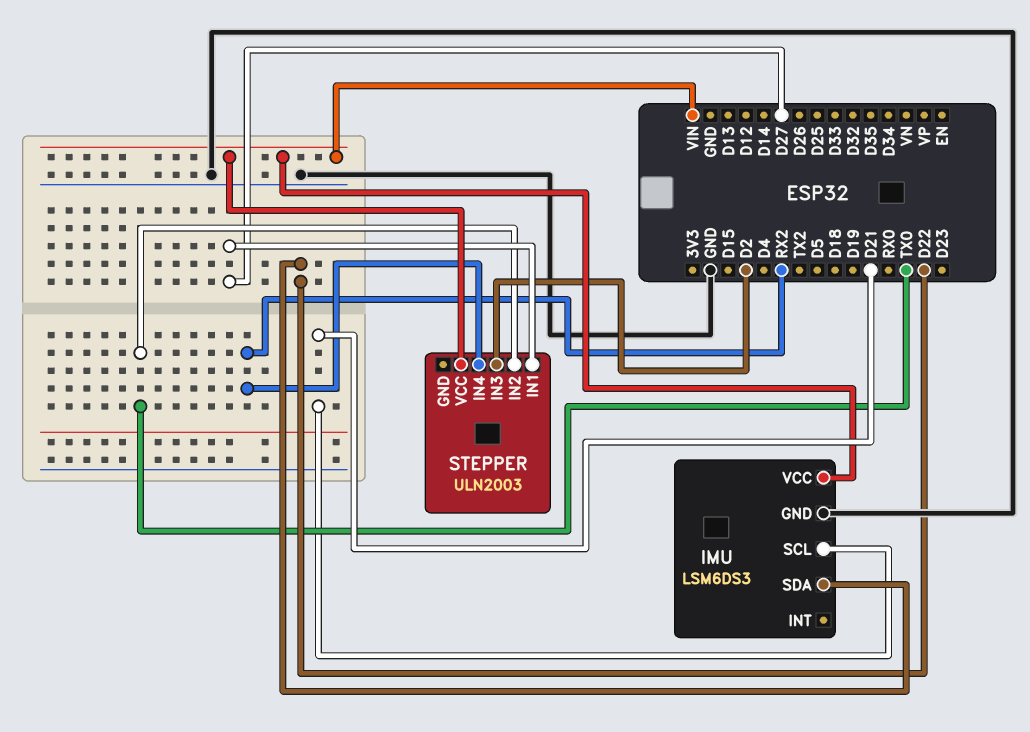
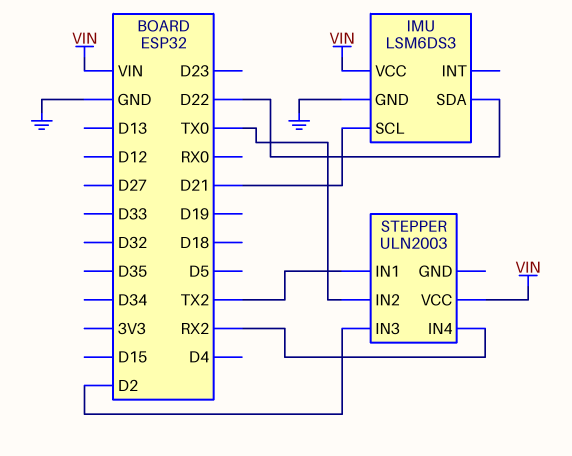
STEPPER pin IN1: D27 -> TX2

